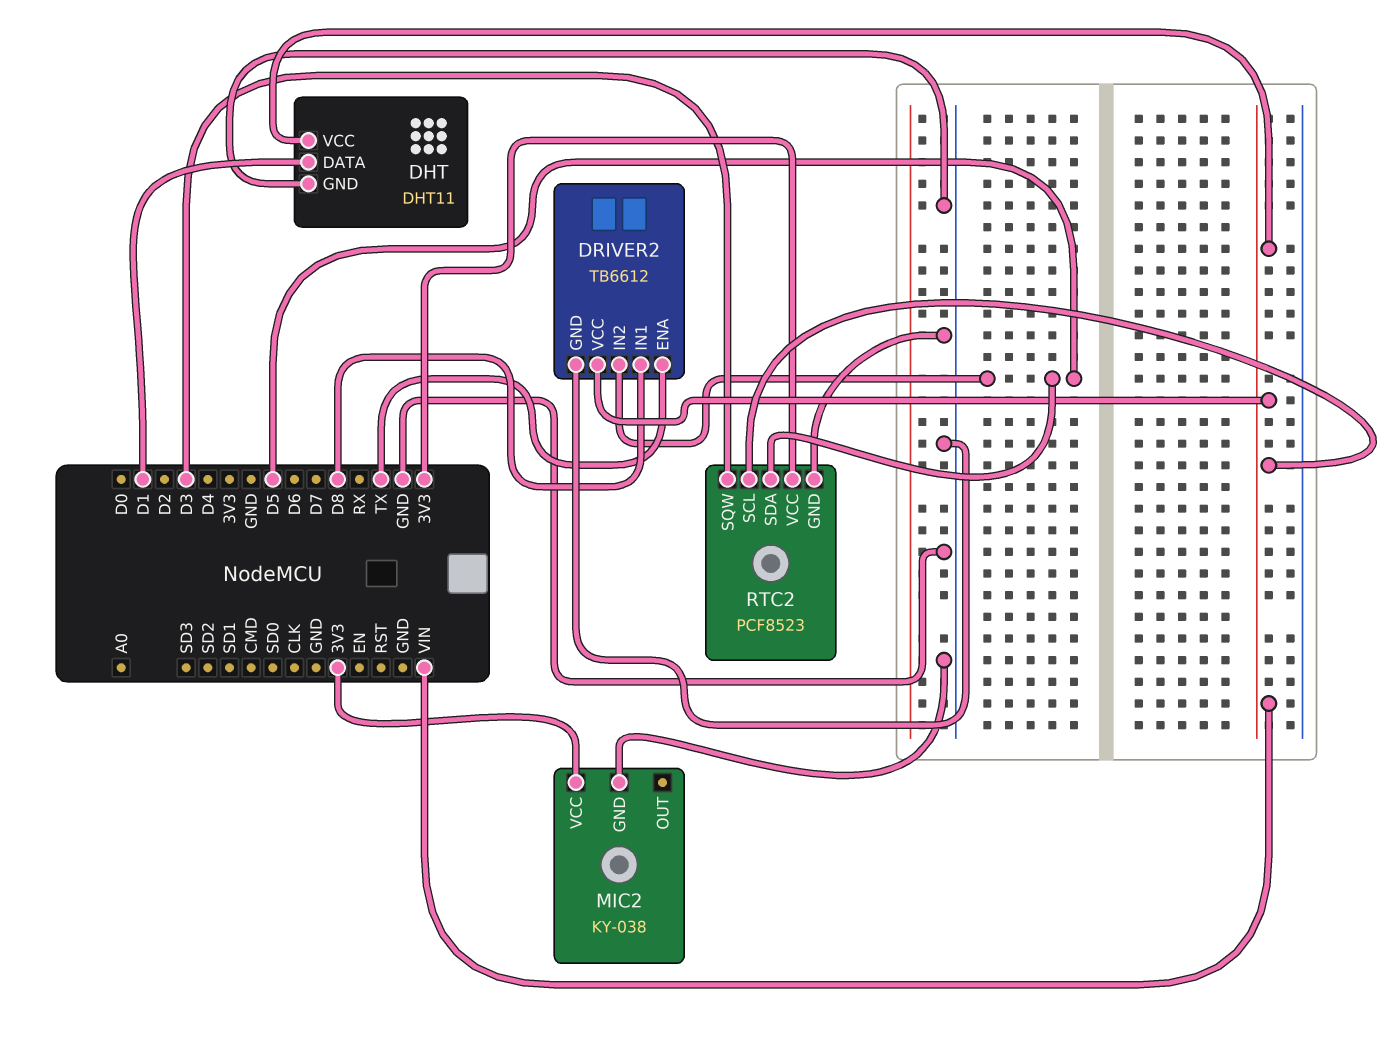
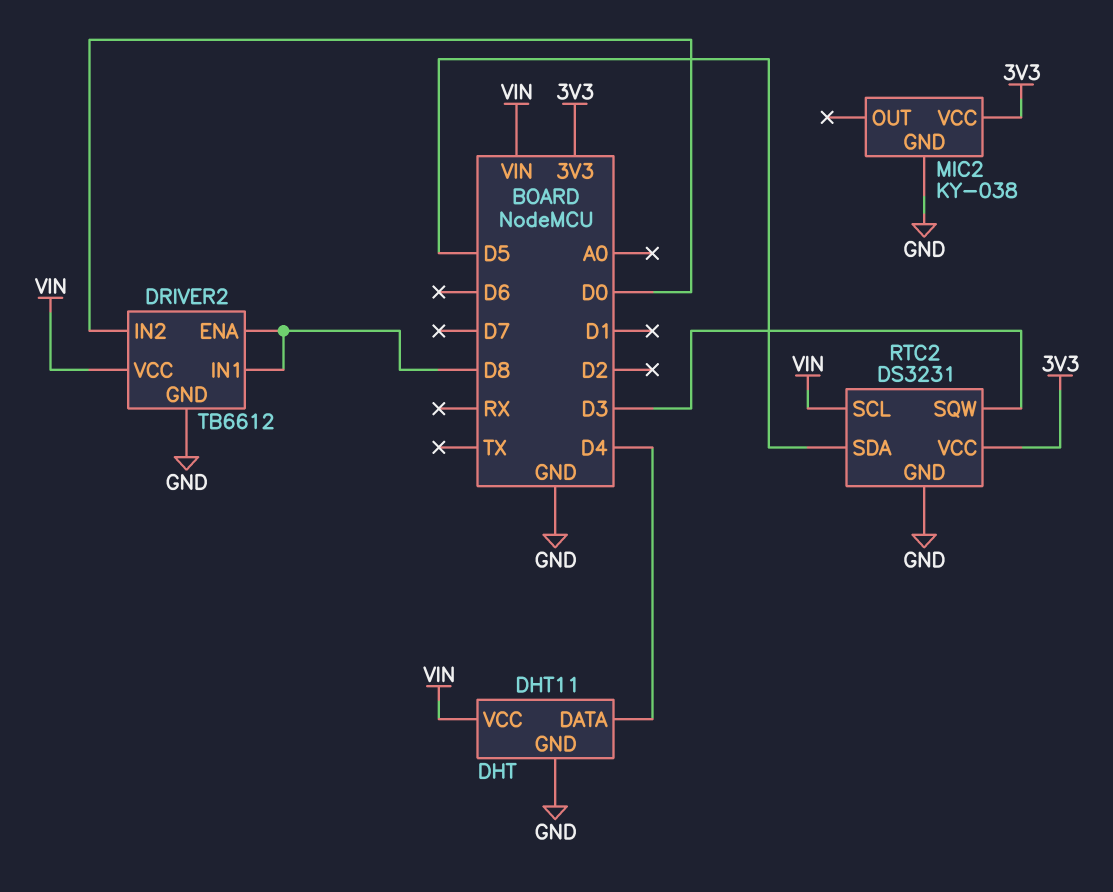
DHT pin DATA: D1 -> D4
DRIVER2 pin ENA: TX -> D8
DRIVER2 pin IN2: D5 -> D0
RTC2: PCF8523 -> DS3231

